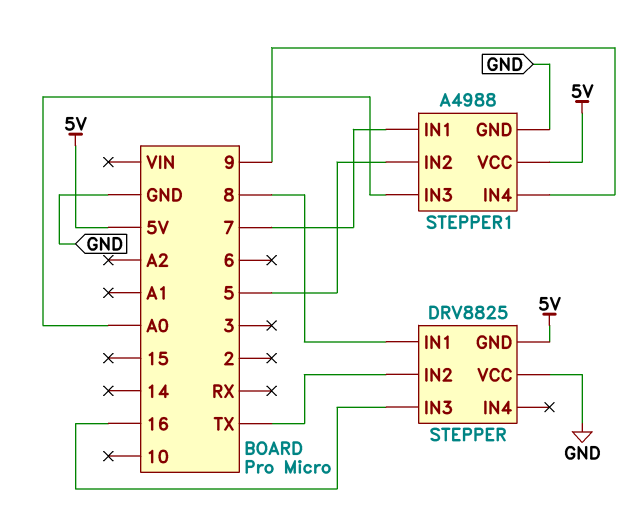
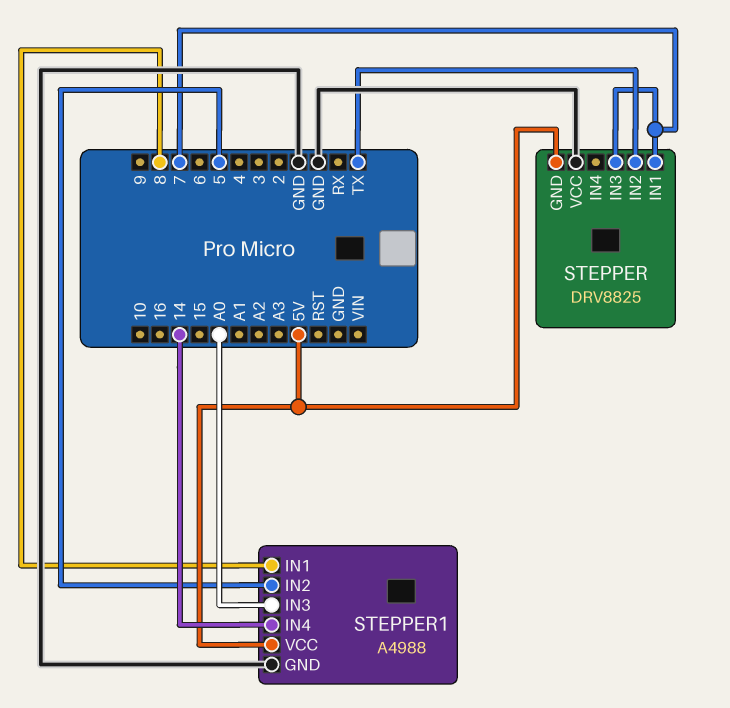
STEPPER pin IN1: 8 -> 7
STEPPER pin IN3: 16 -> 7
STEPPER1 pin IN1: 7 -> 8
STEPPER1 pin IN4: 9 -> 14

